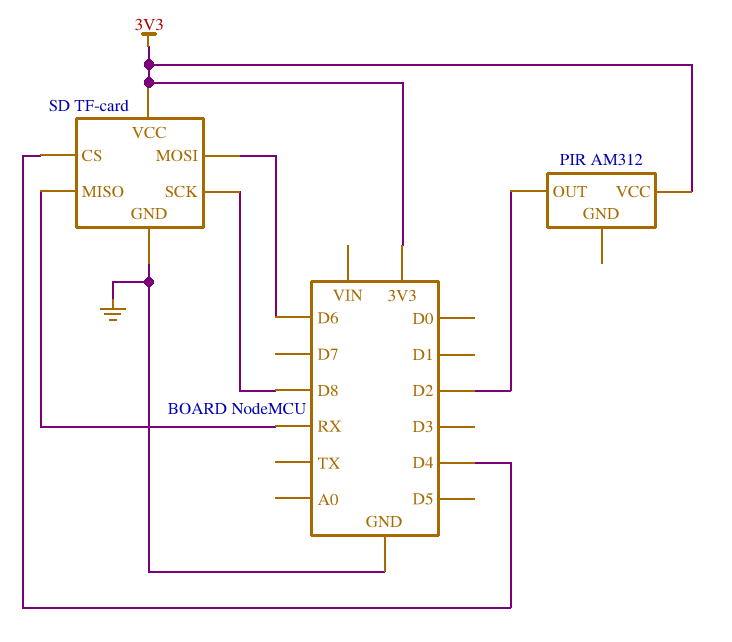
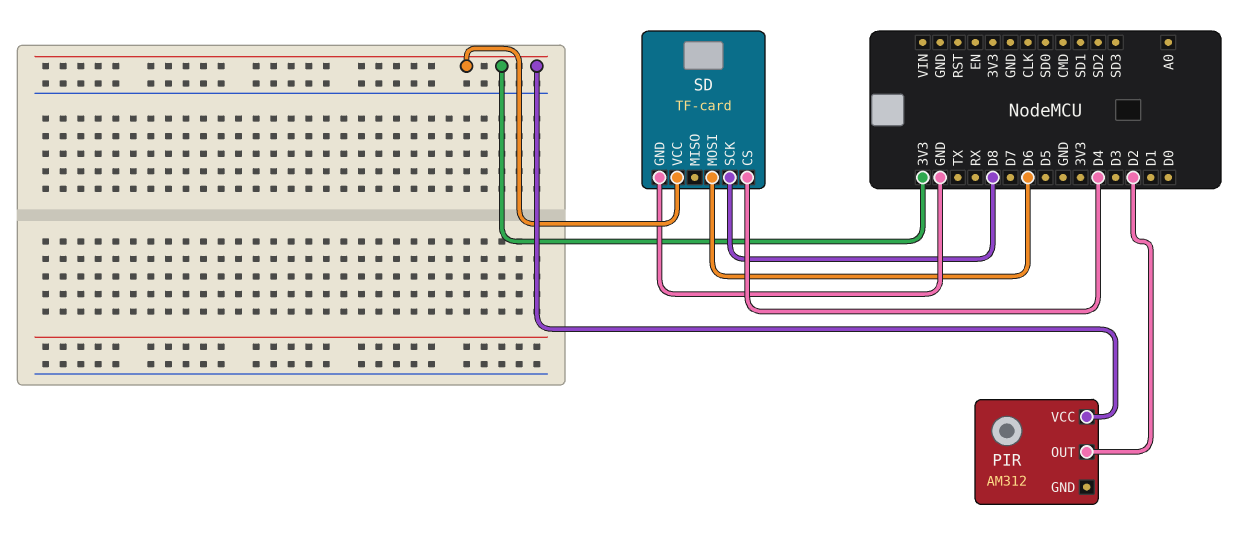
SD pin MISO: RX -> none

